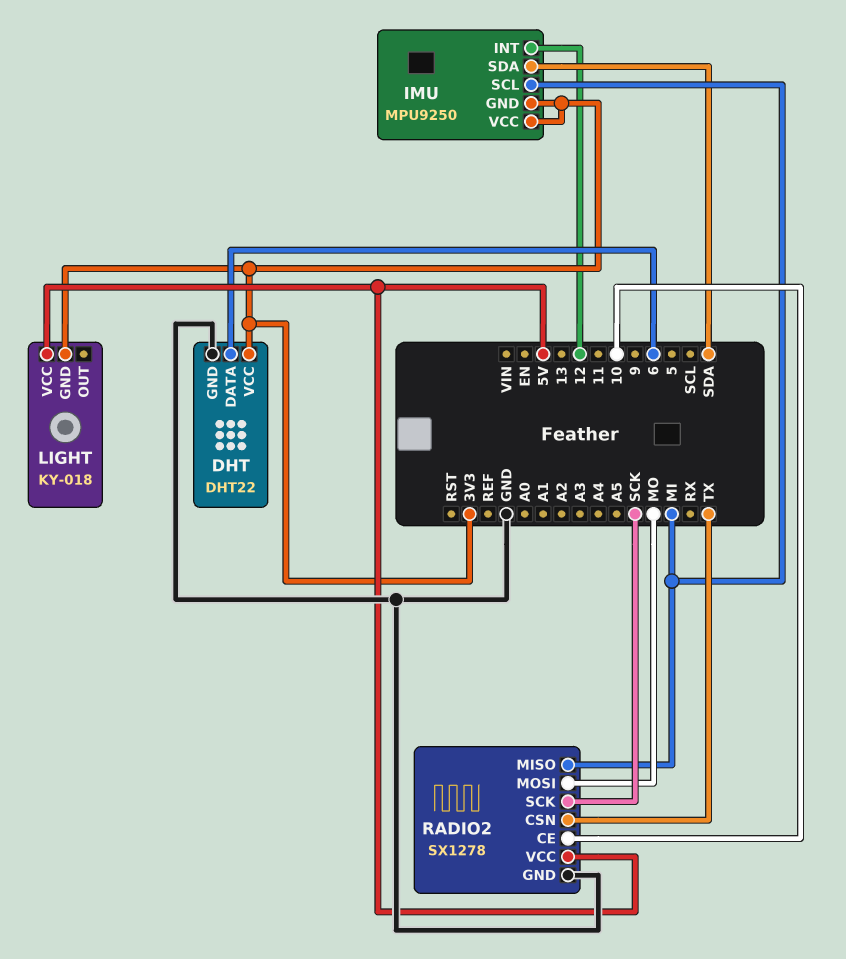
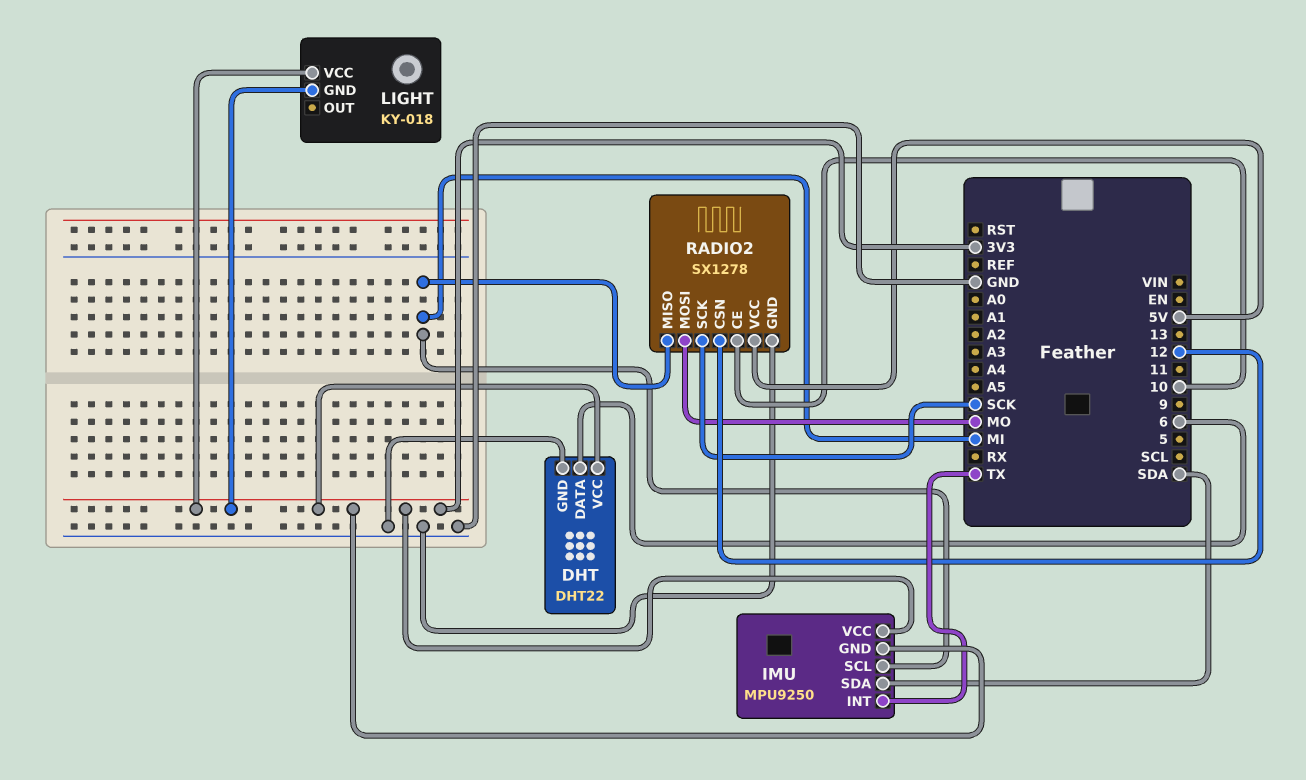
IMU pin INT: 12 -> TX
LIGHT pin VCC: 5V -> 3V3
RADIO2 pin CSN: TX -> 12

